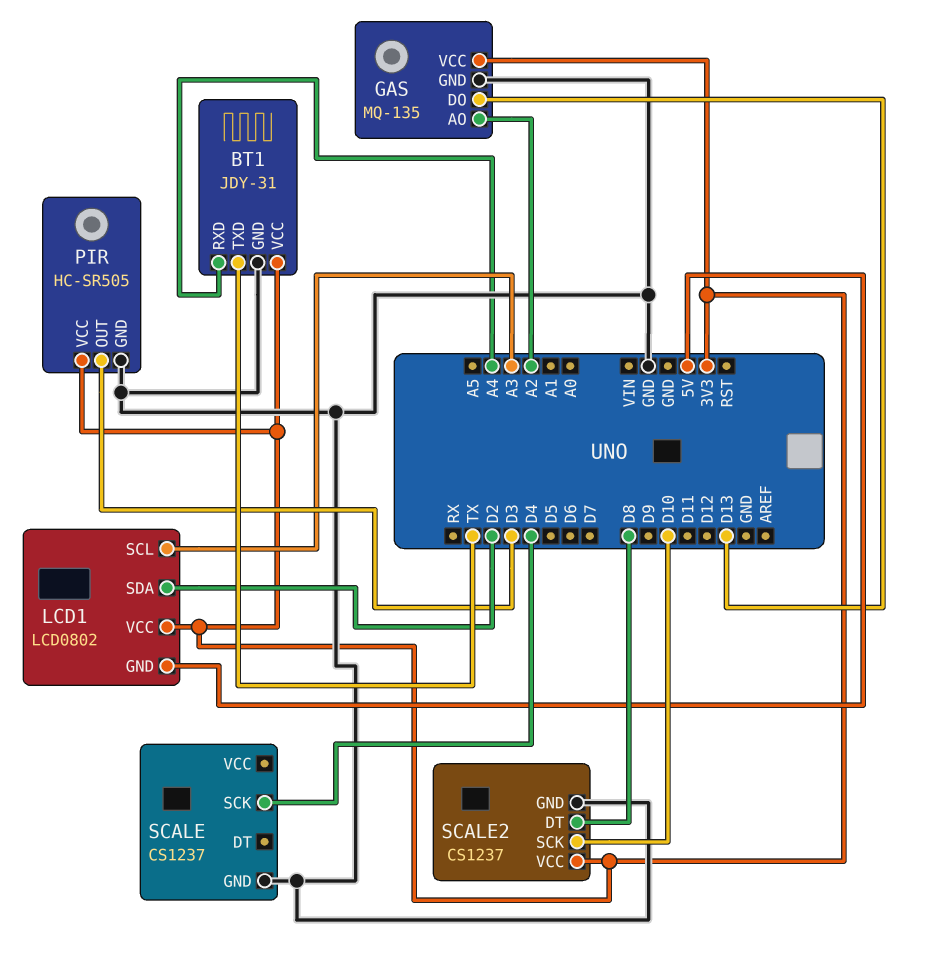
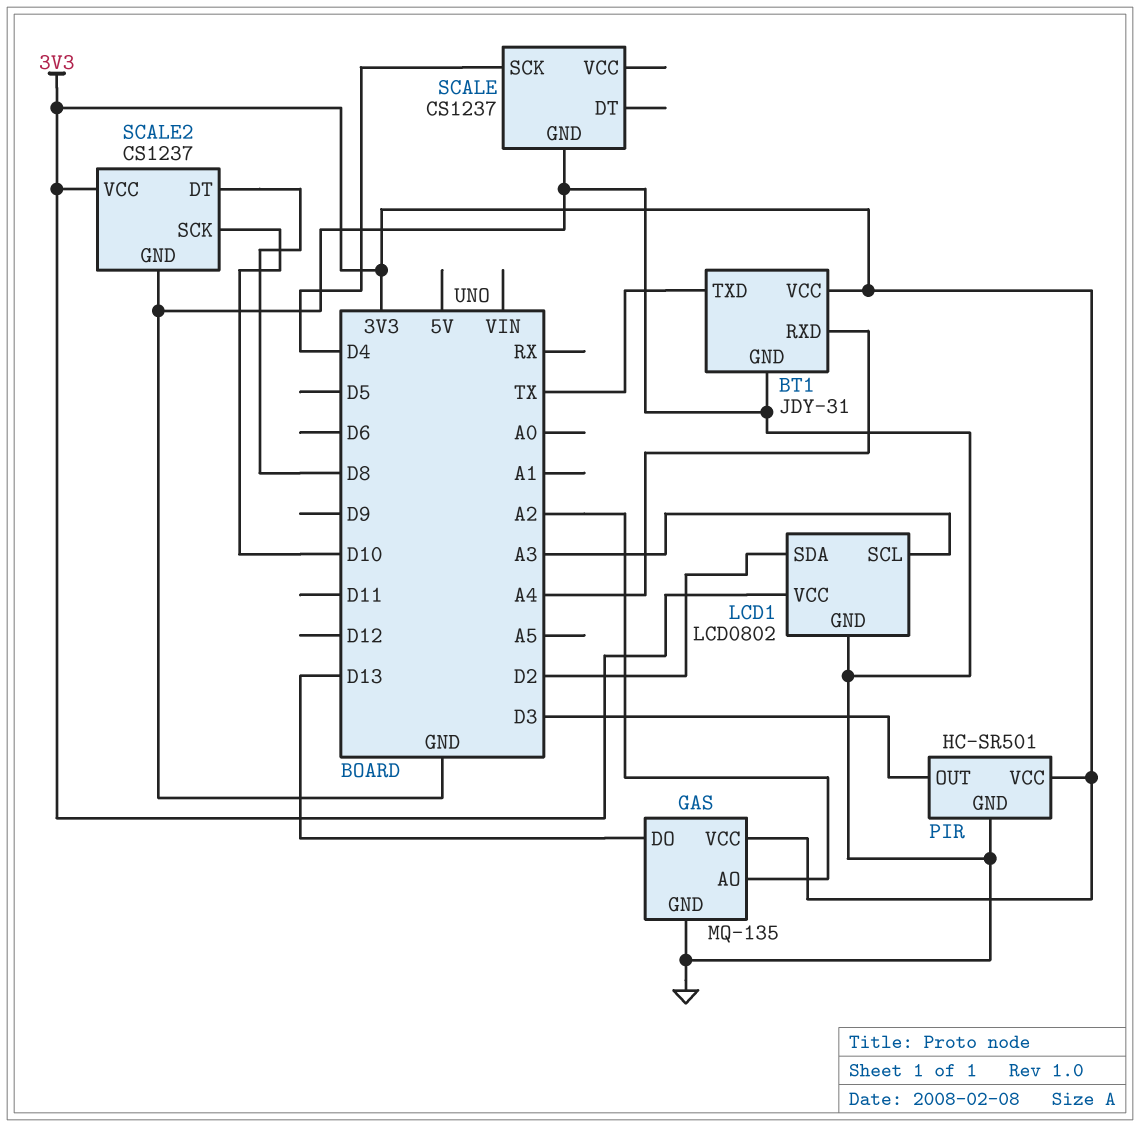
LCD1 pin GND: 5V -> GND
PIR: HC-SR505 -> HC-SR501

